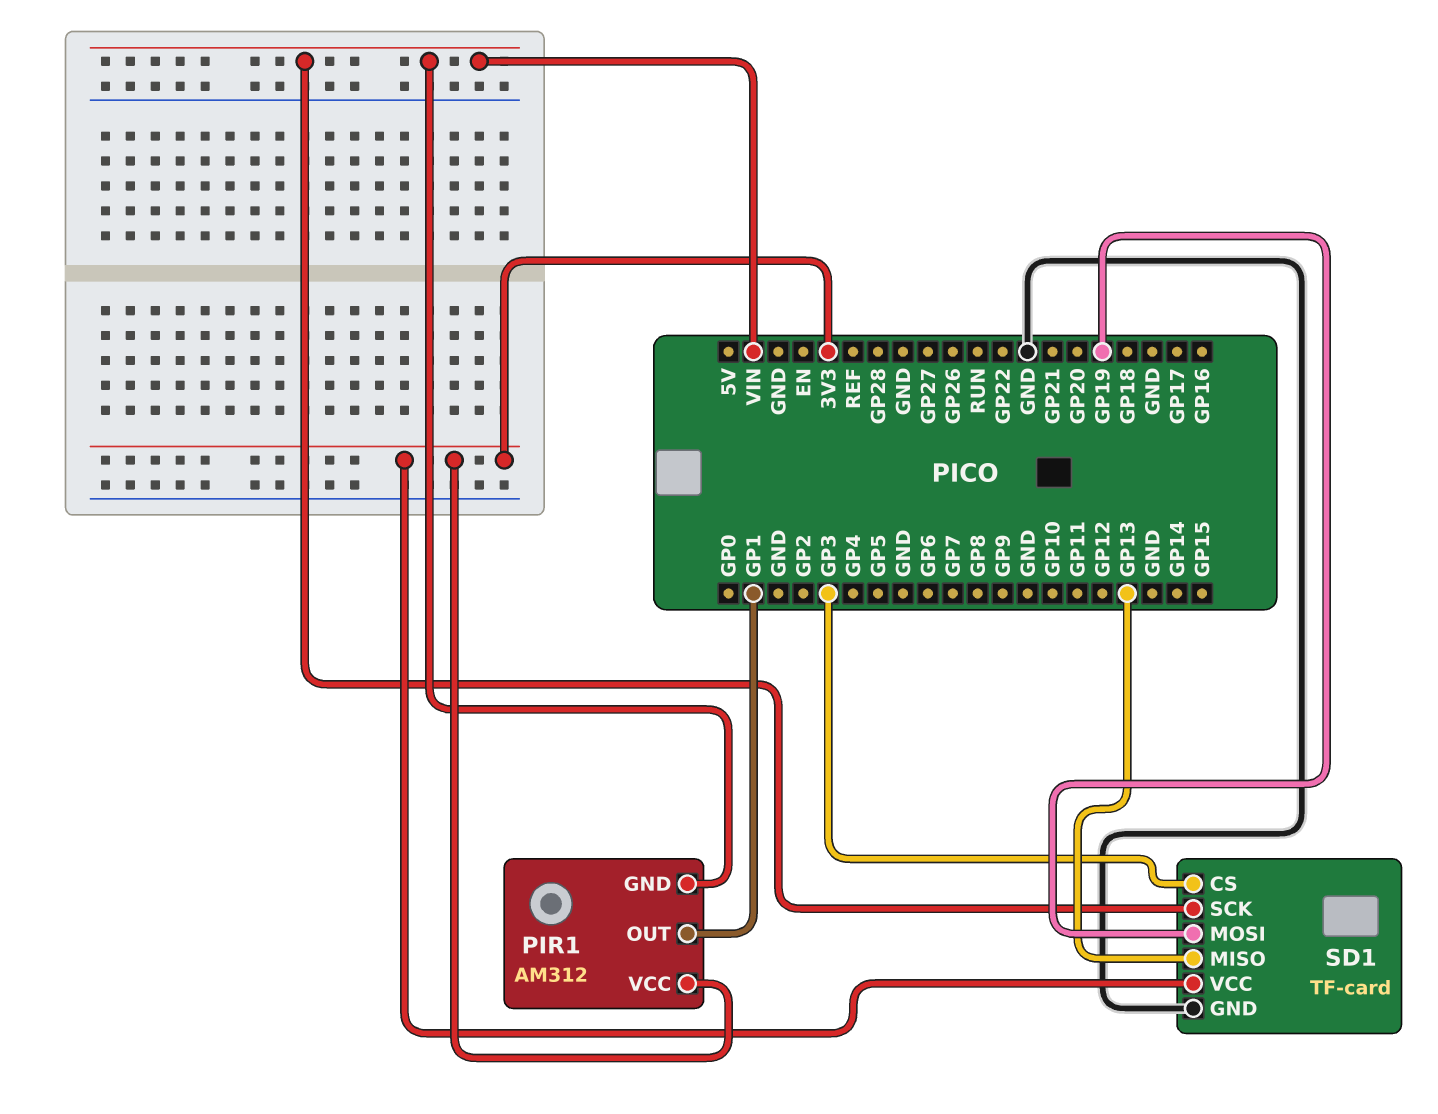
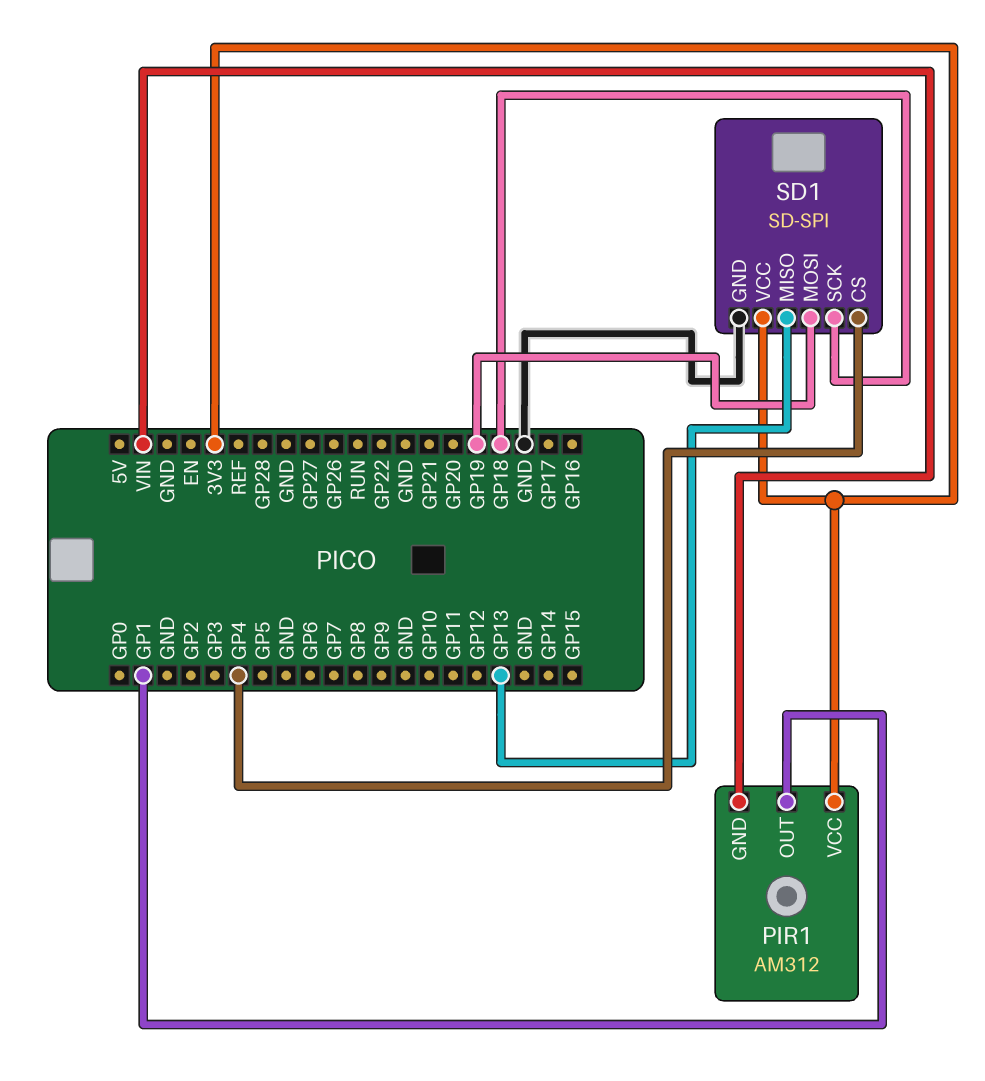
SD1: TF-card -> SD-SPI
SD1 pin CS: GP3 -> GP4
SD1 pin SCK: VIN -> GP18

